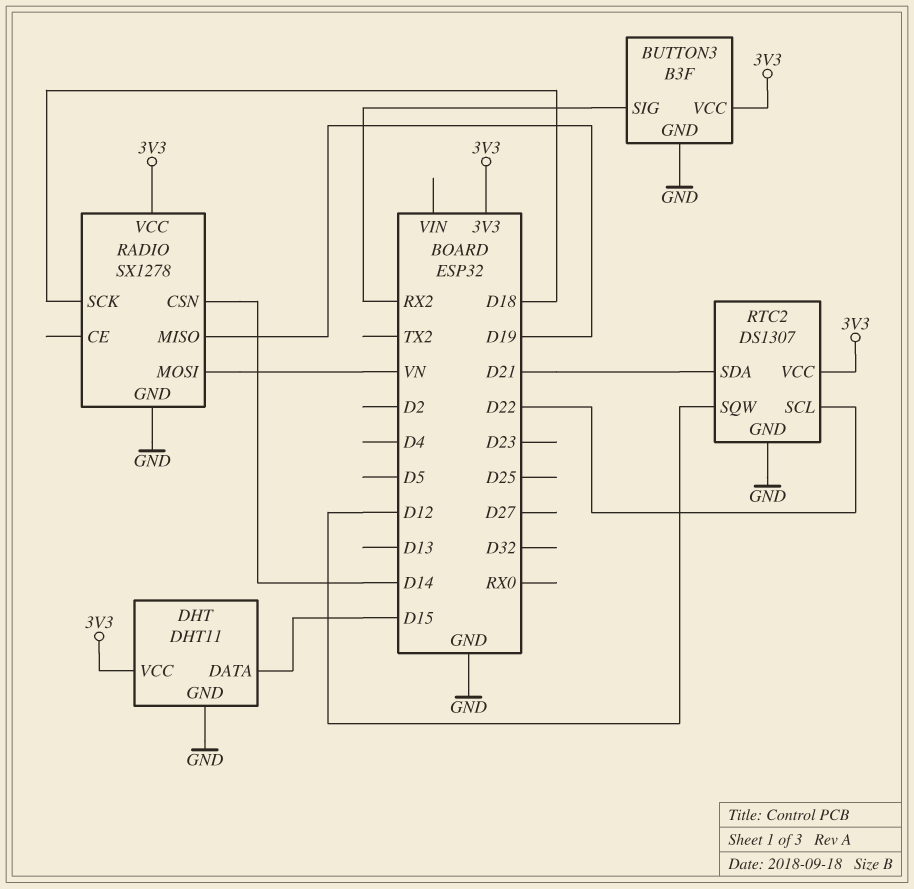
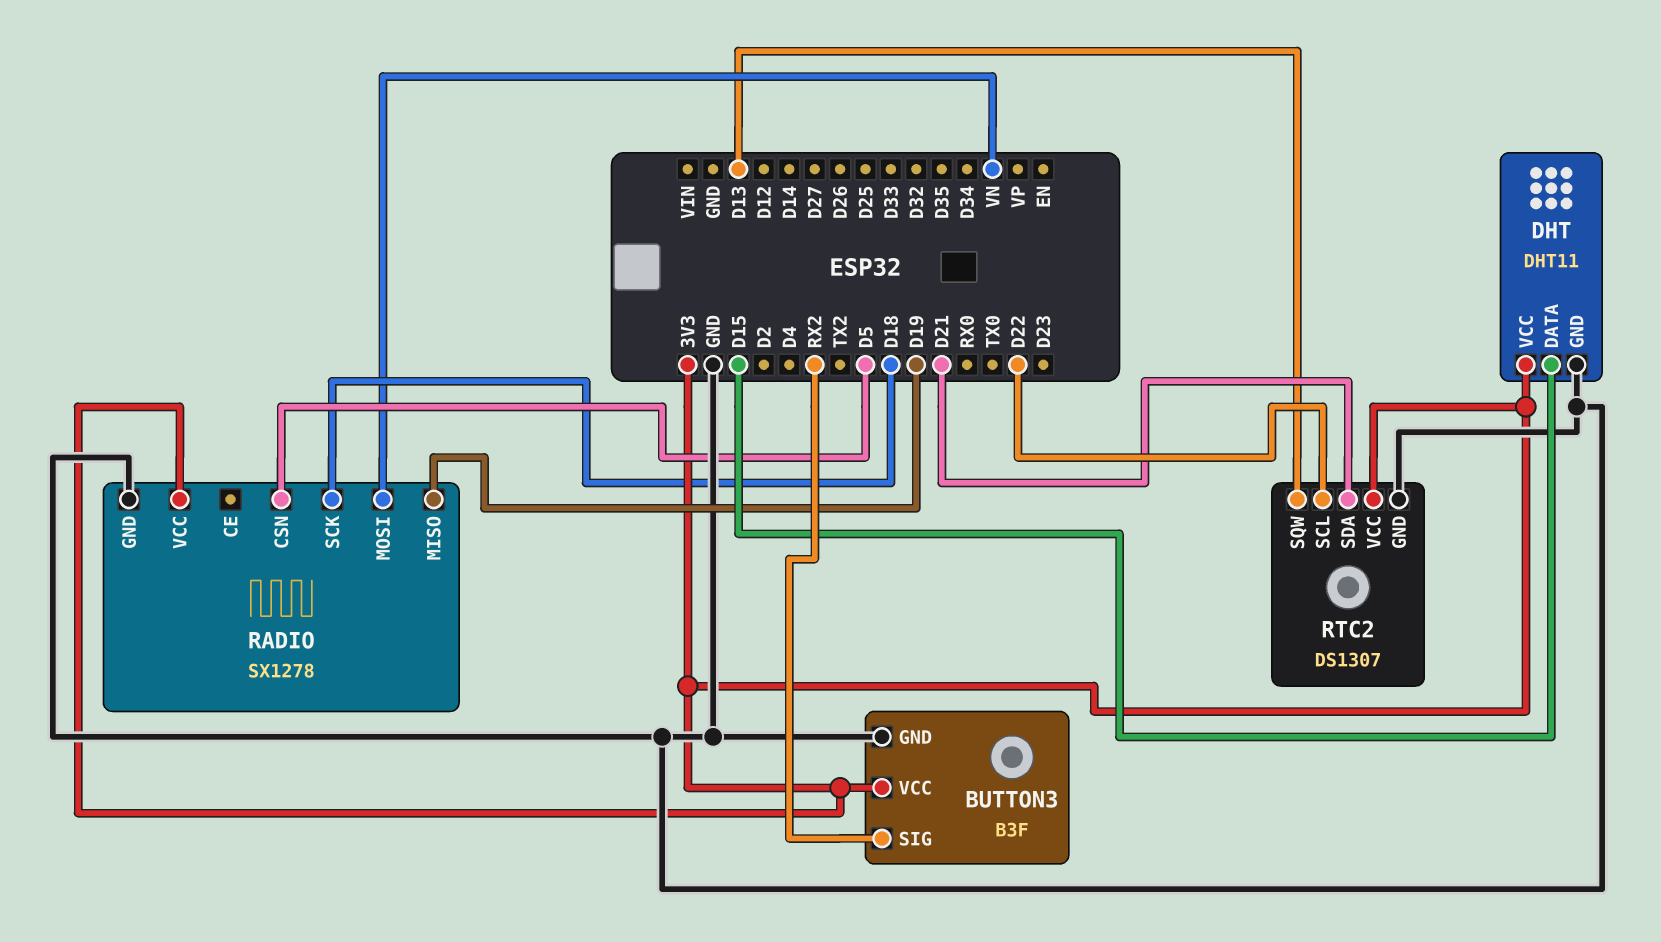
RADIO pin CSN: D14 -> D5
RTC2 pin SQW: D12 -> D13

